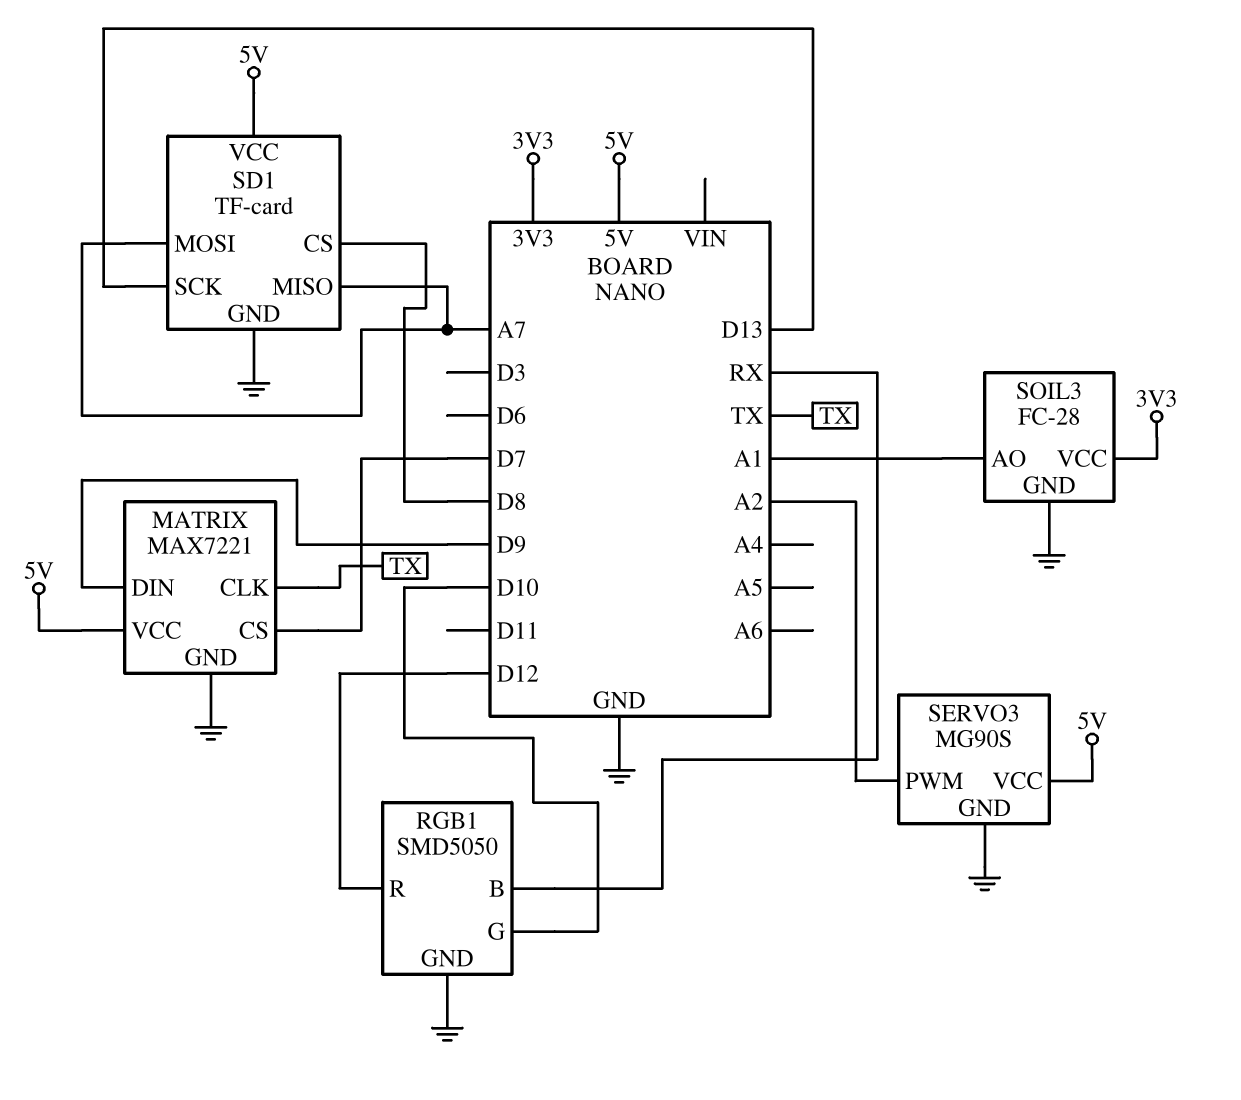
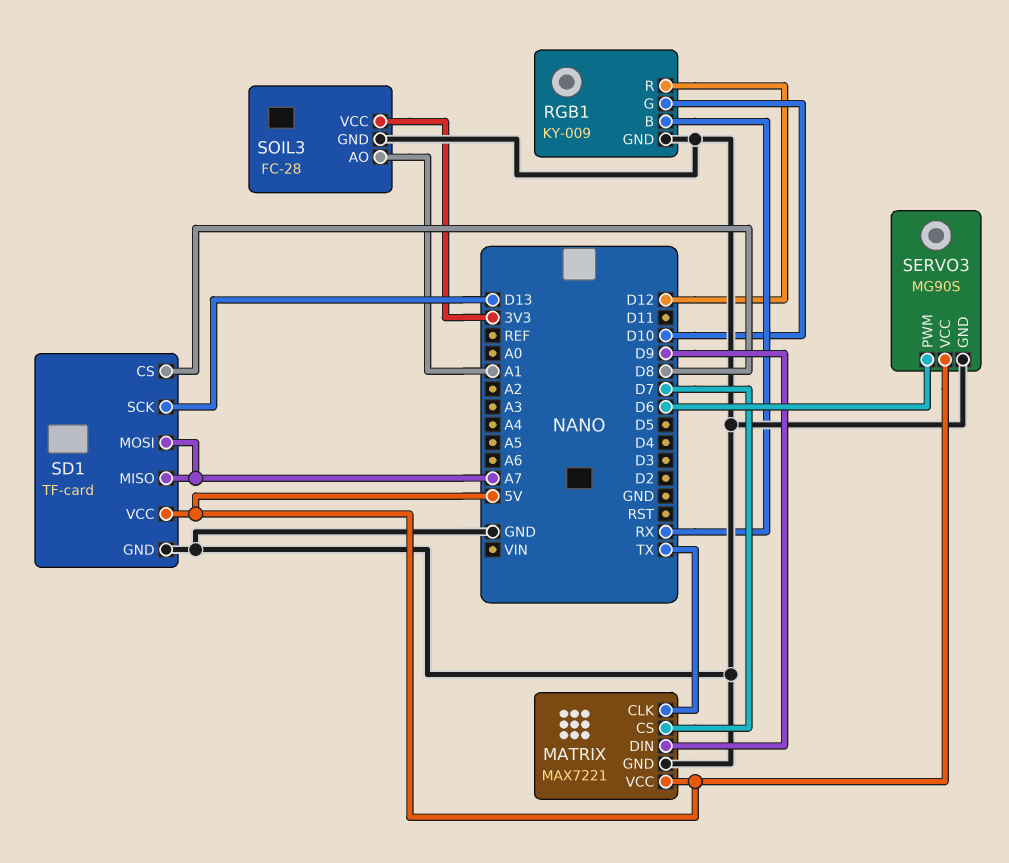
RGB1: SMD5050 -> KY-009
SERVO3 pin PWM: A2 -> D6

